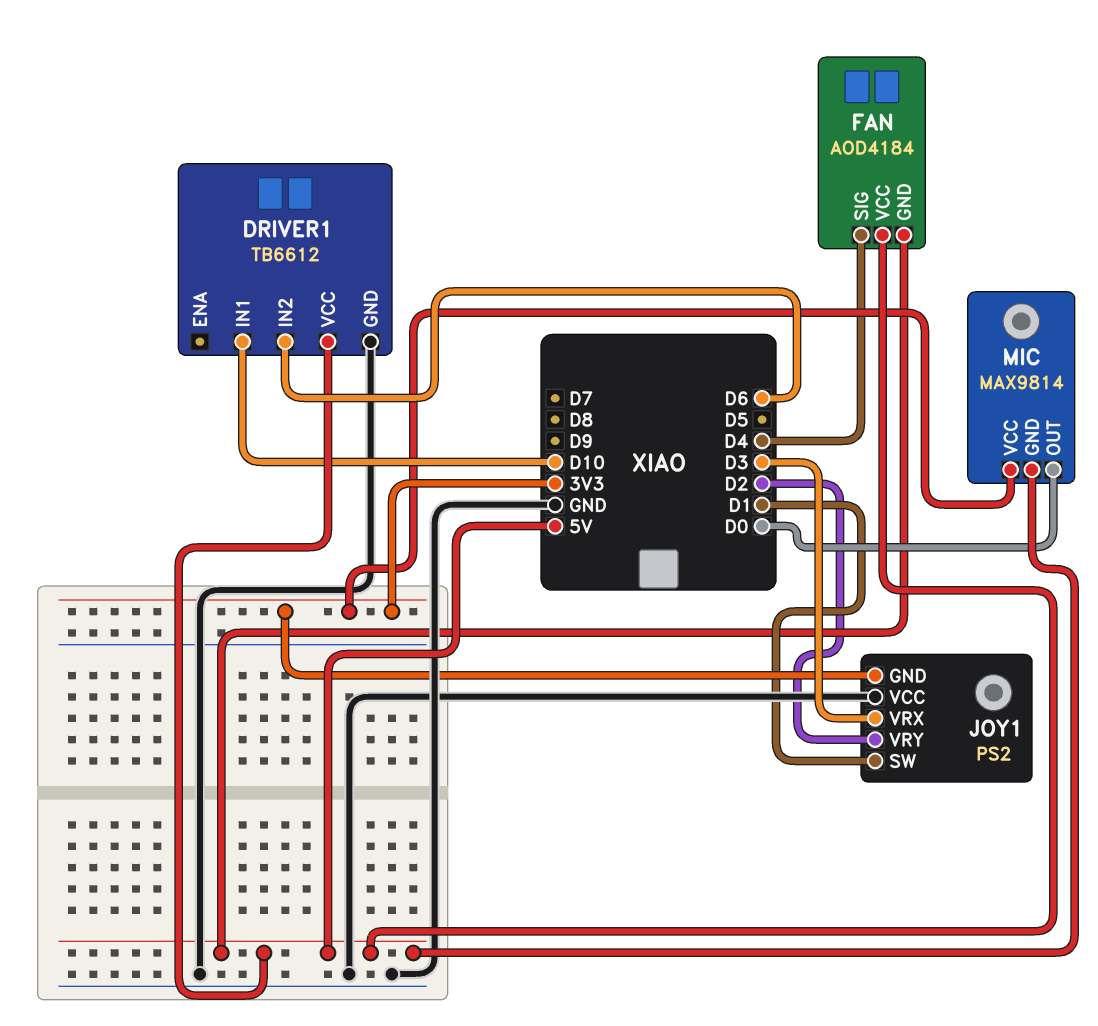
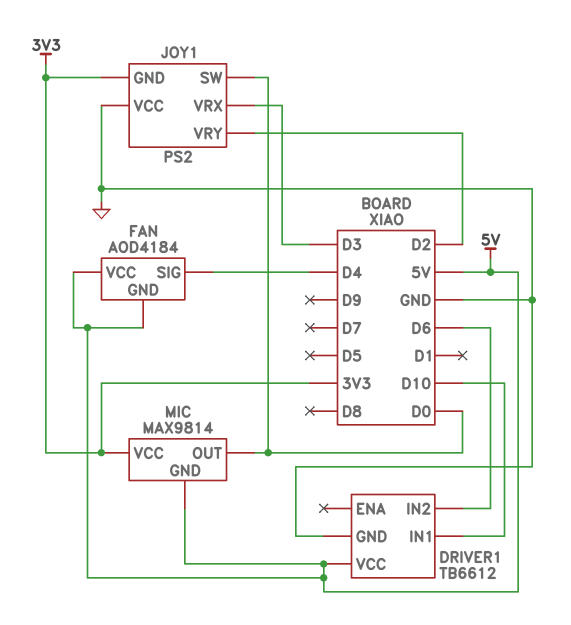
JOY1 pin SW: D1 -> D0

